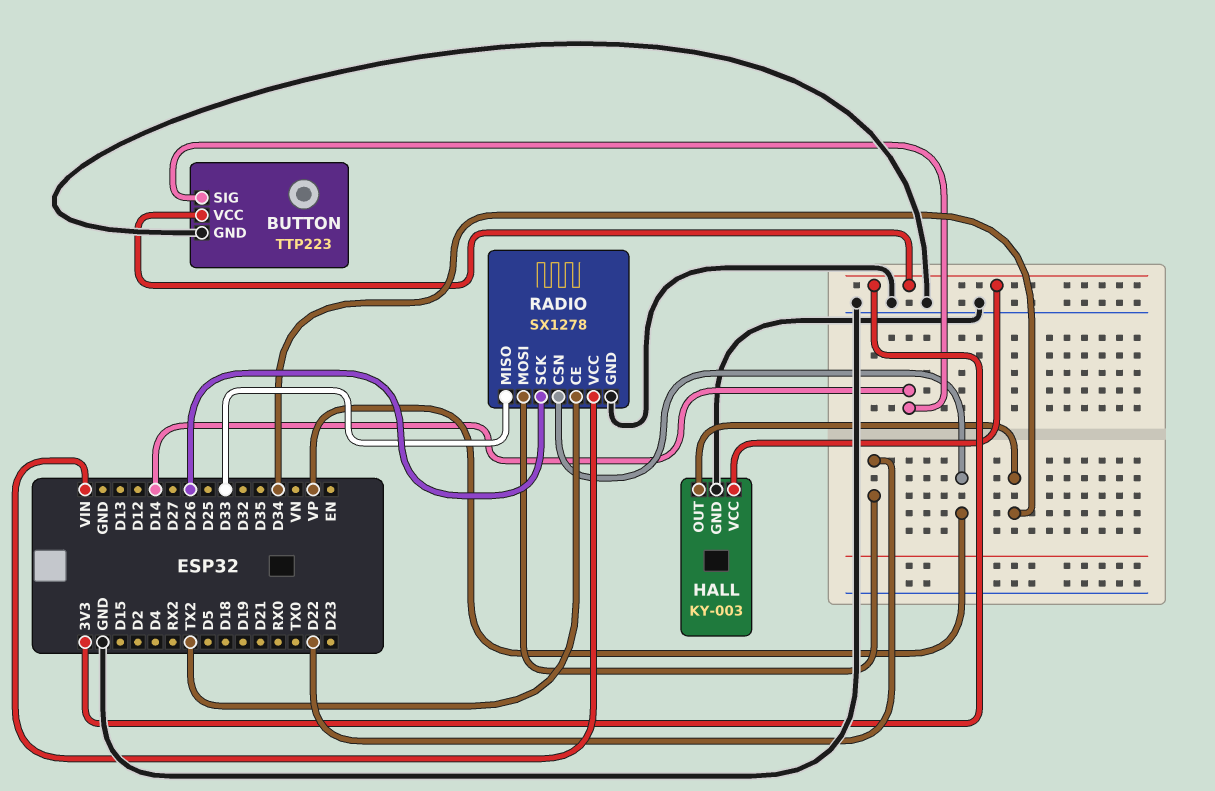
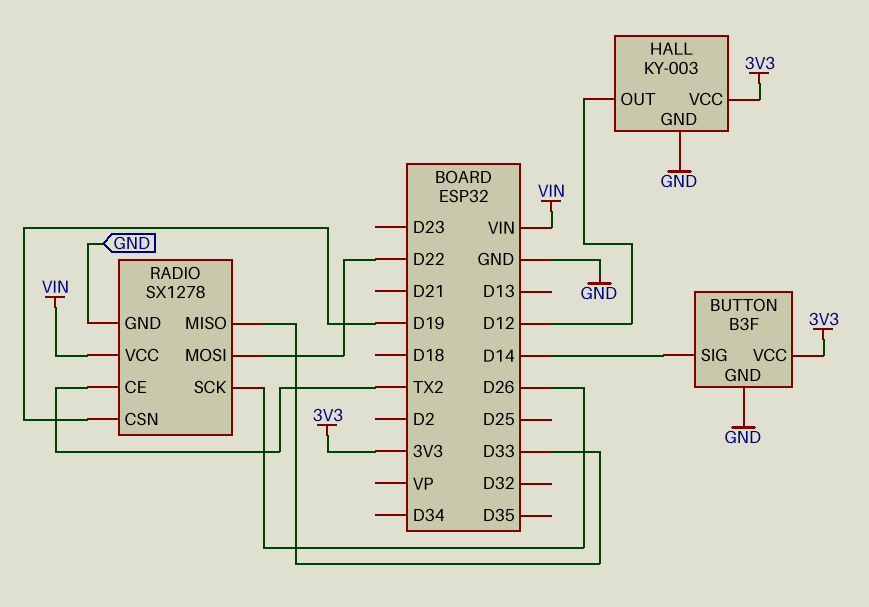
BUTTON: TTP223 -> B3F
HALL pin OUT: D34 -> D12
RADIO pin CSN: VP -> D19

